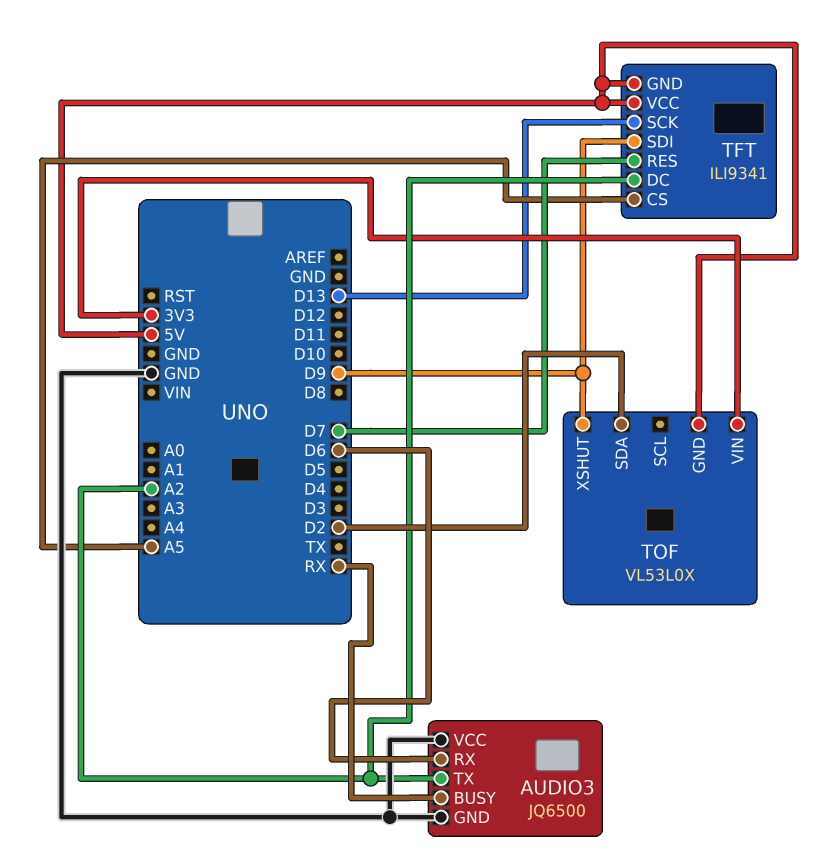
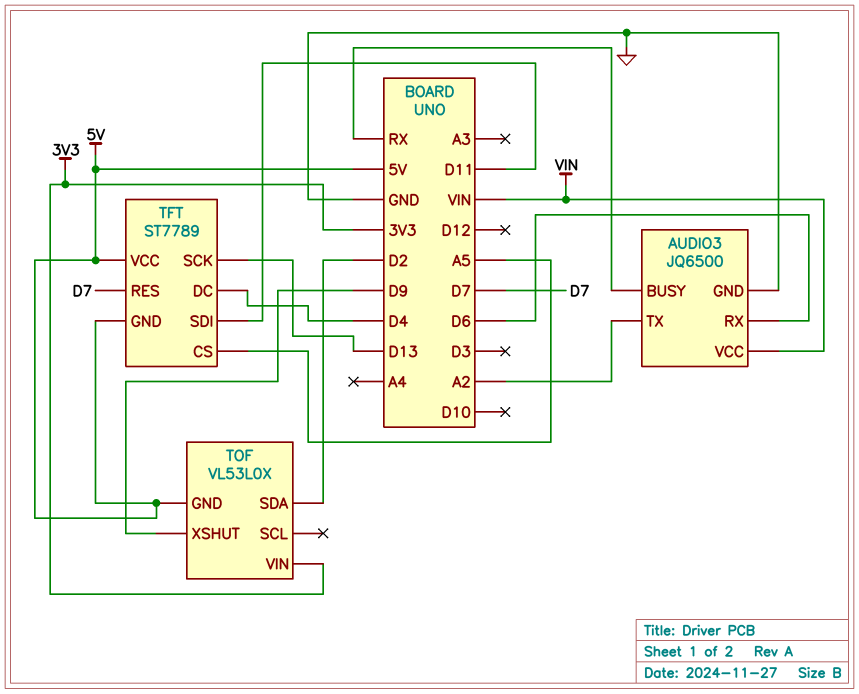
AUDIO3 pin VCC: GND -> VIN
TFT: ILI9341 -> ST7789
TFT pin DC: A2 -> D4
TFT pin SDI: D9 -> D11

